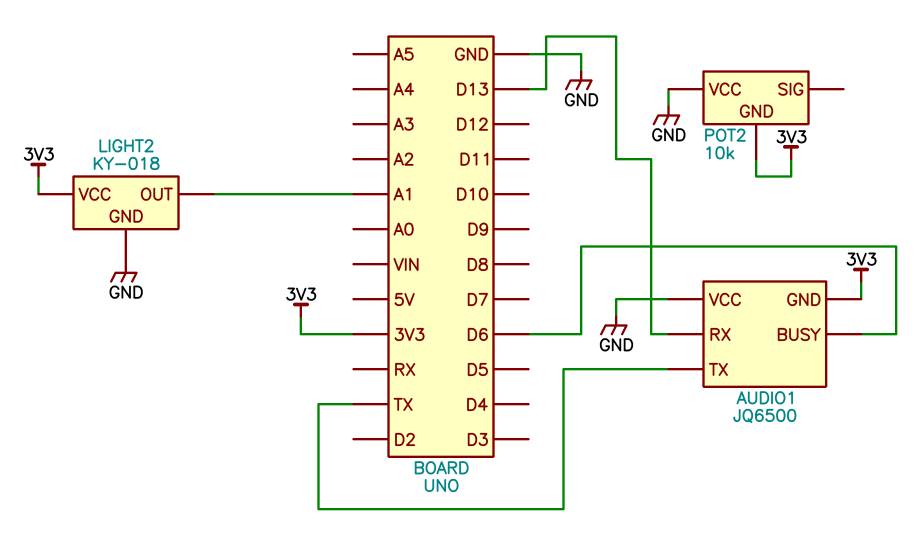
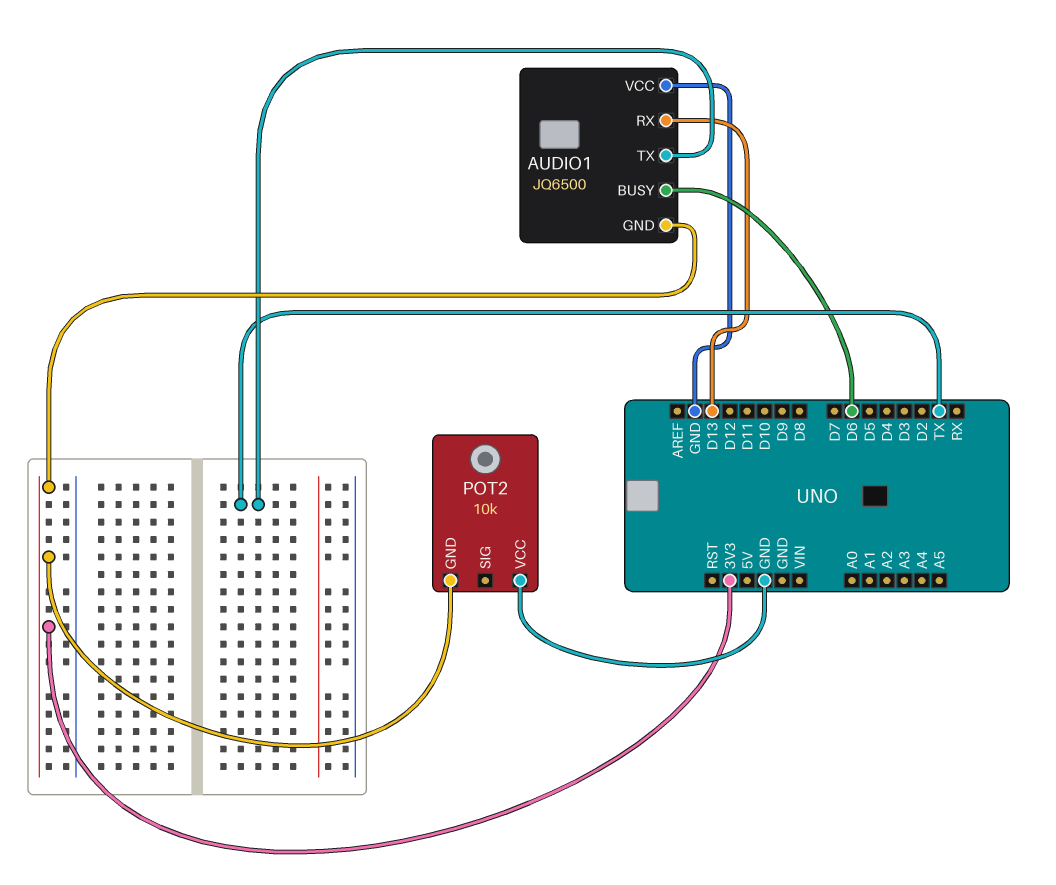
LIGHT2: KY-018 -> none
LIGHT2 pin GND: GND -> none
LIGHT2 pin OUT: A1 -> none
LIGHT2 pin VCC: 3V3 -> none

